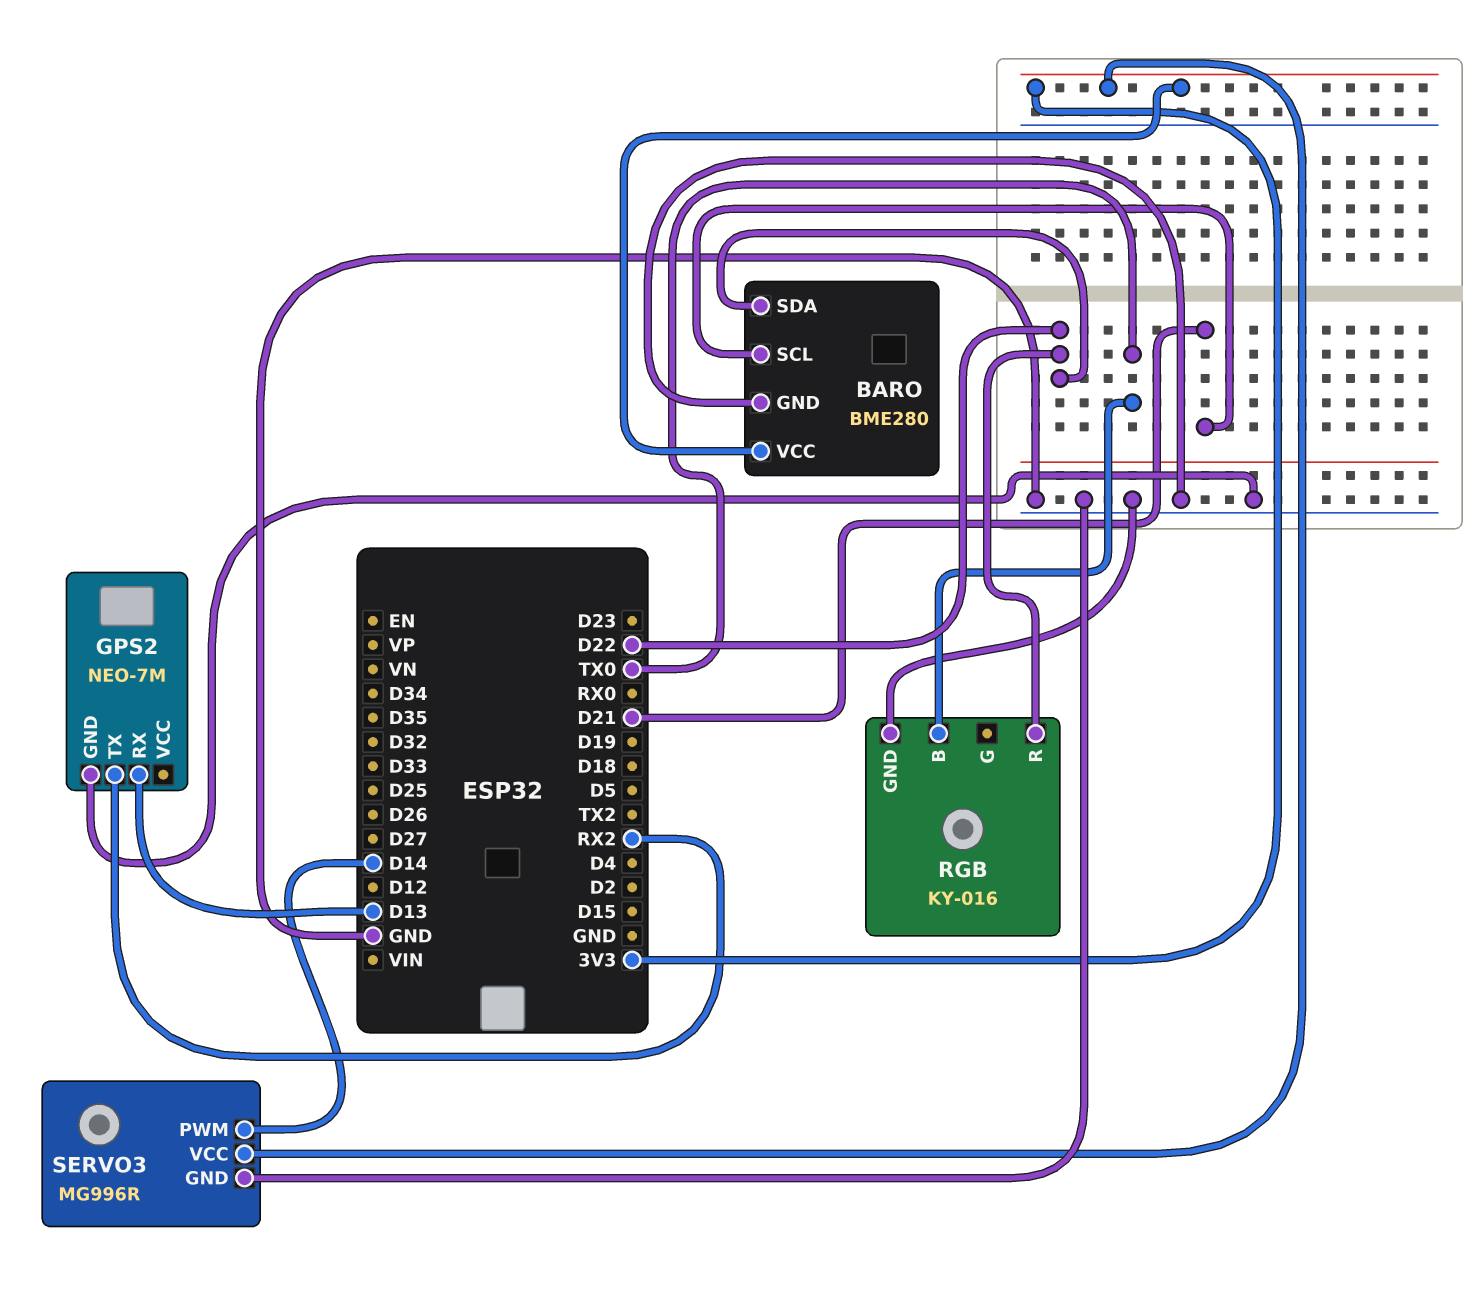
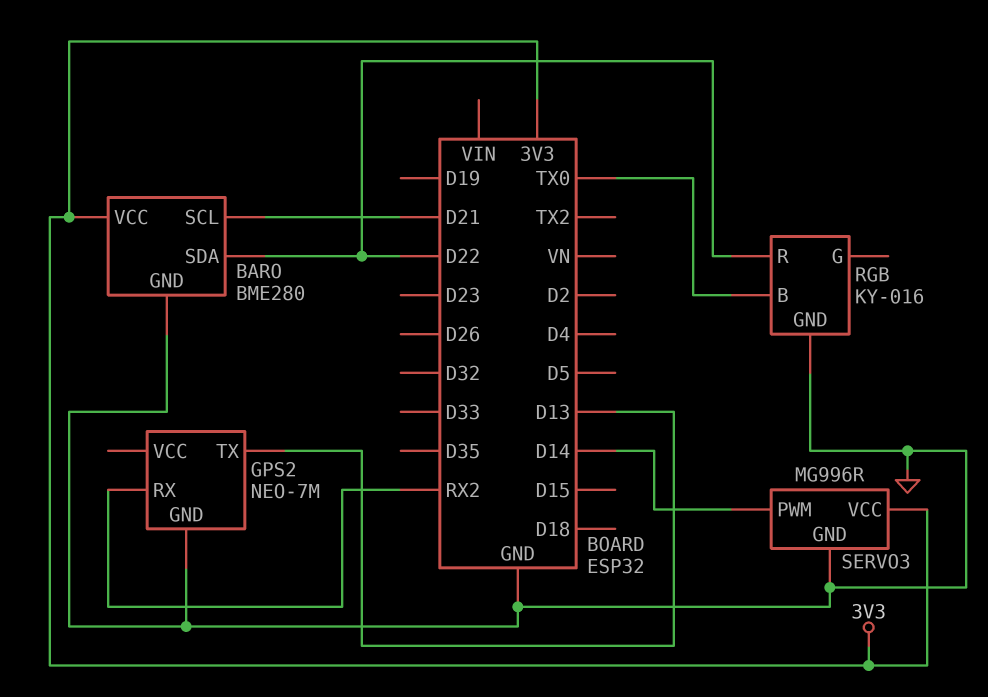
GPS2 pin RX: D13 -> RX2
GPS2 pin TX: RX2 -> D13

